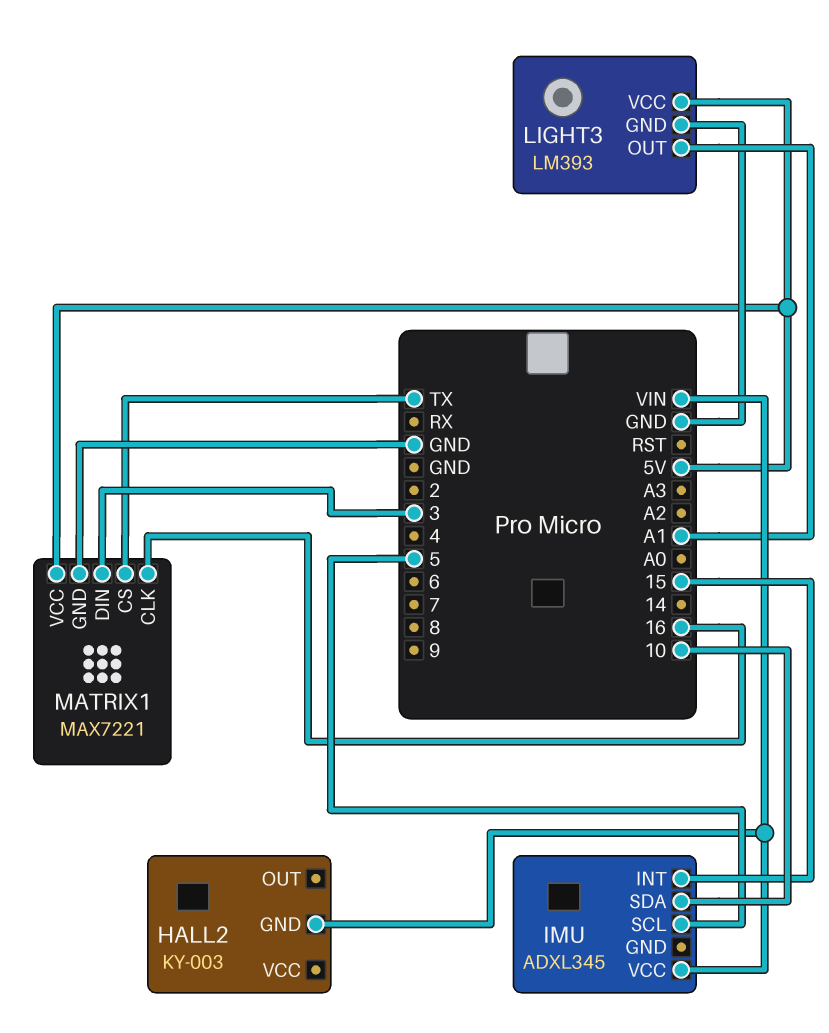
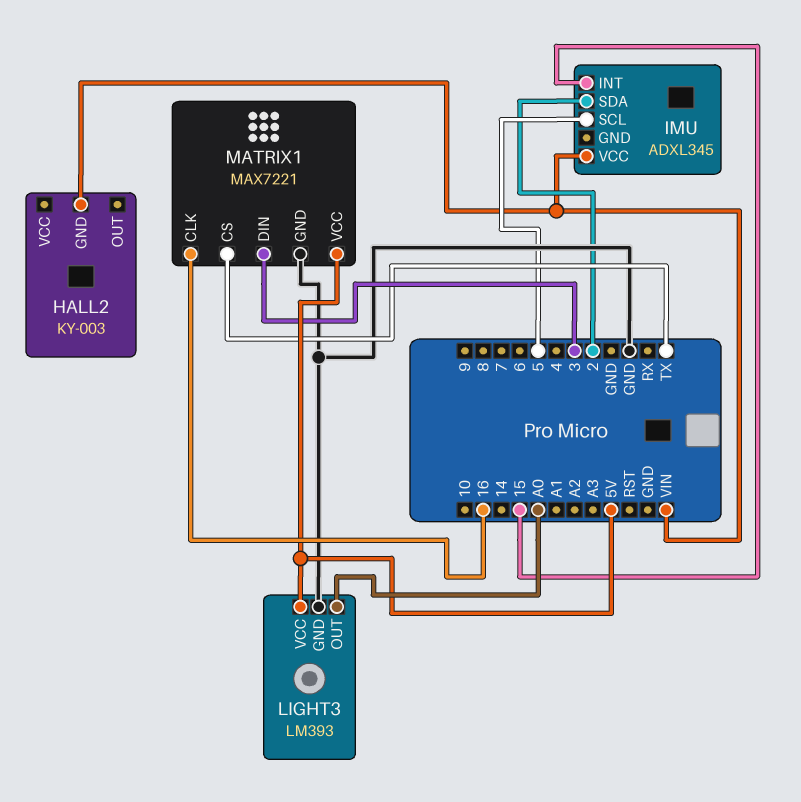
IMU pin SDA: 10 -> 2
LIGHT3 pin OUT: A1 -> A0

